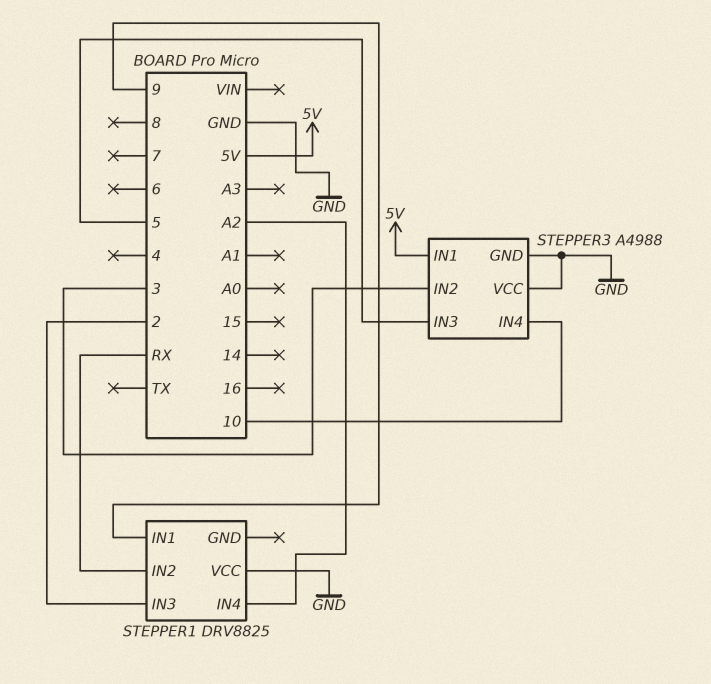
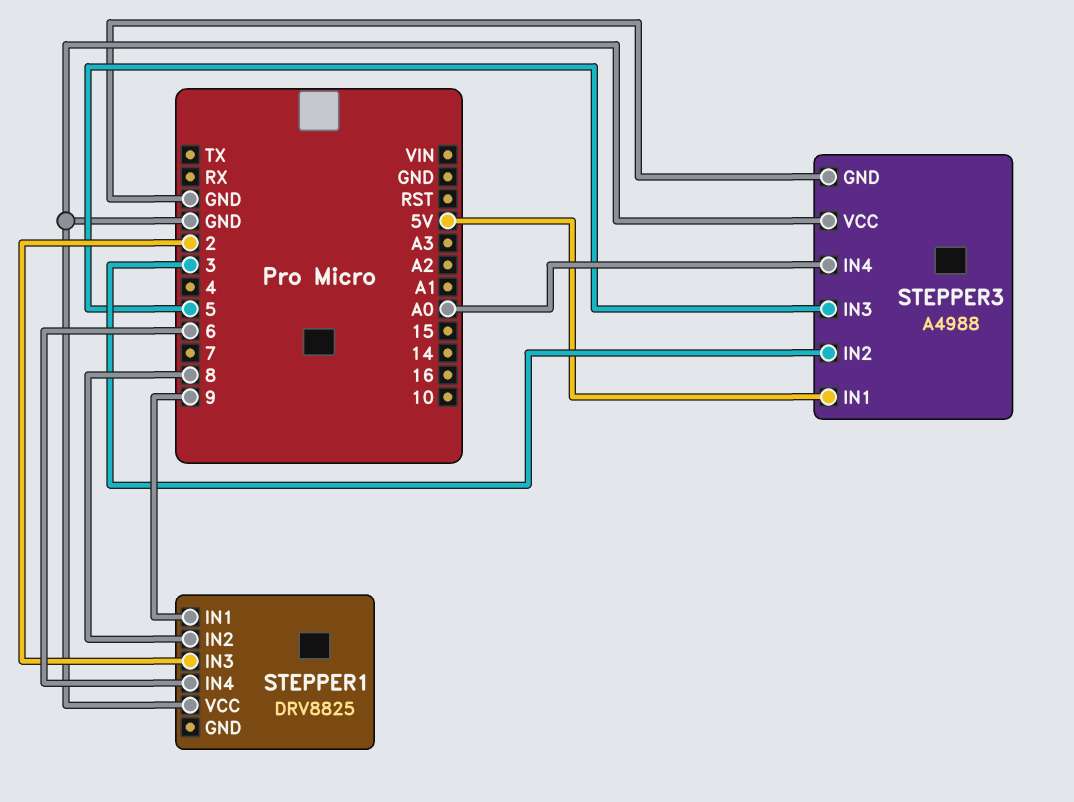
STEPPER1 pin IN2: RX -> 8
STEPPER1 pin IN4: A2 -> 6
STEPPER3 pin IN4: 10 -> A0

